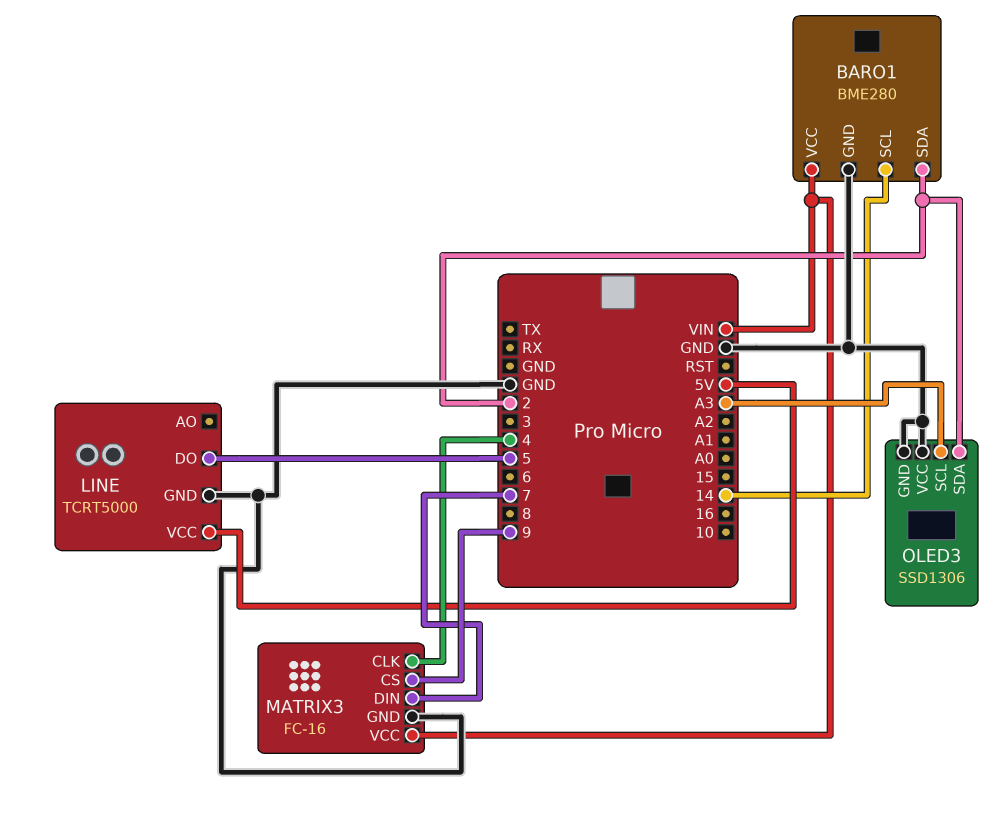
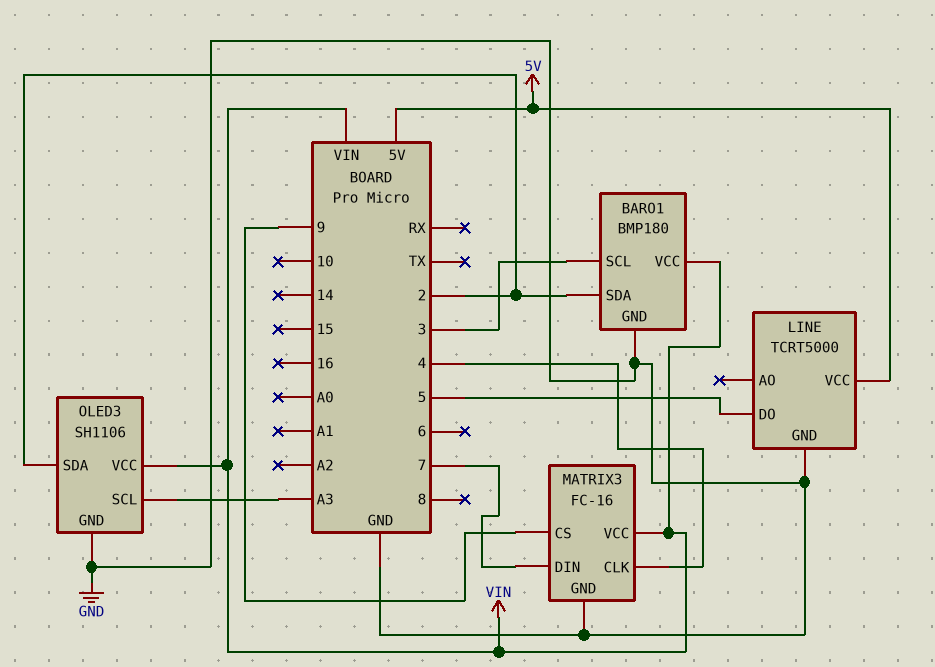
BARO1: BME280 -> BMP180
BARO1 pin SCL: 14 -> 3
OLED3: SSD1306 -> SH1106
OLED3 pin VCC: GND -> VIN

